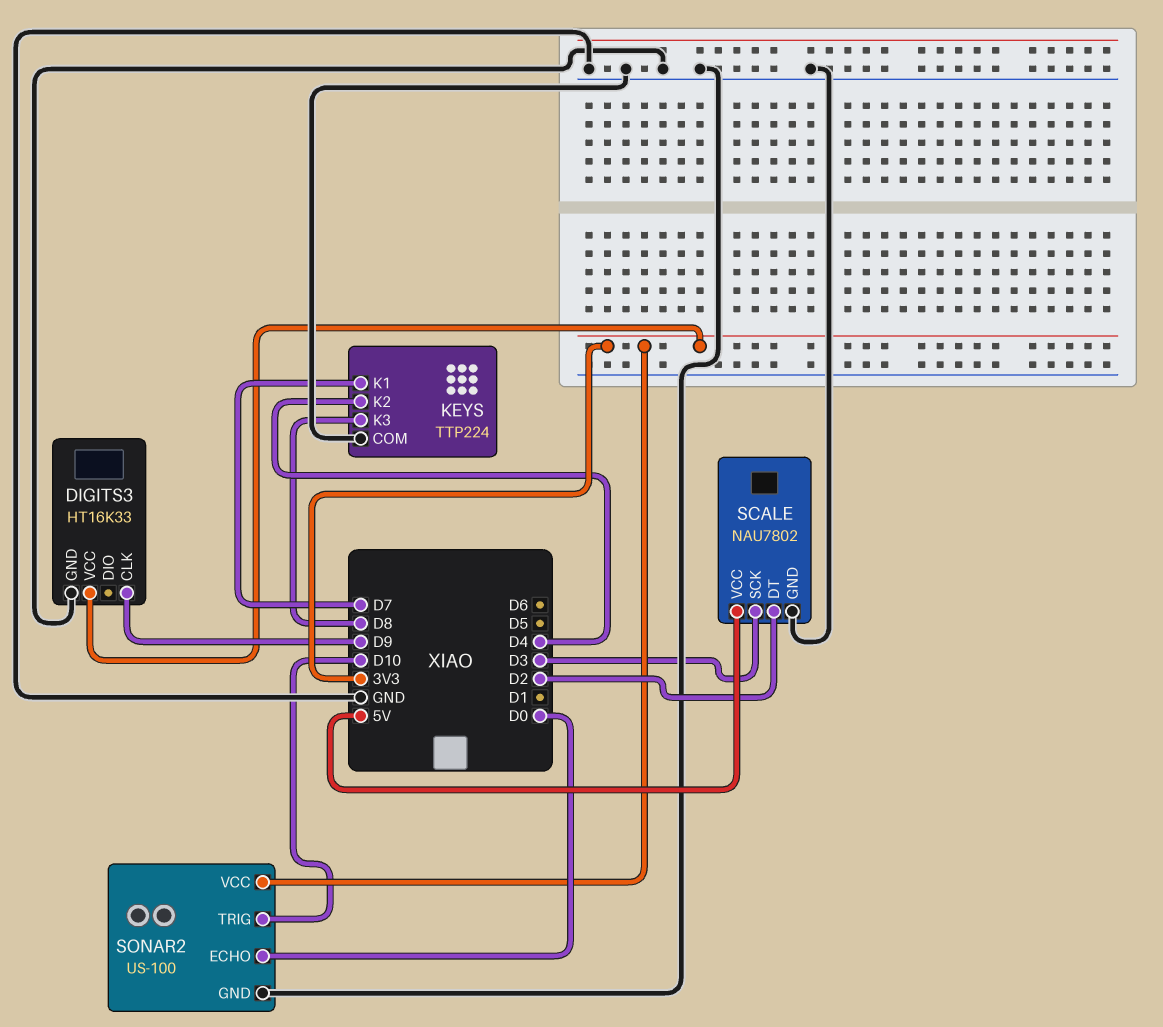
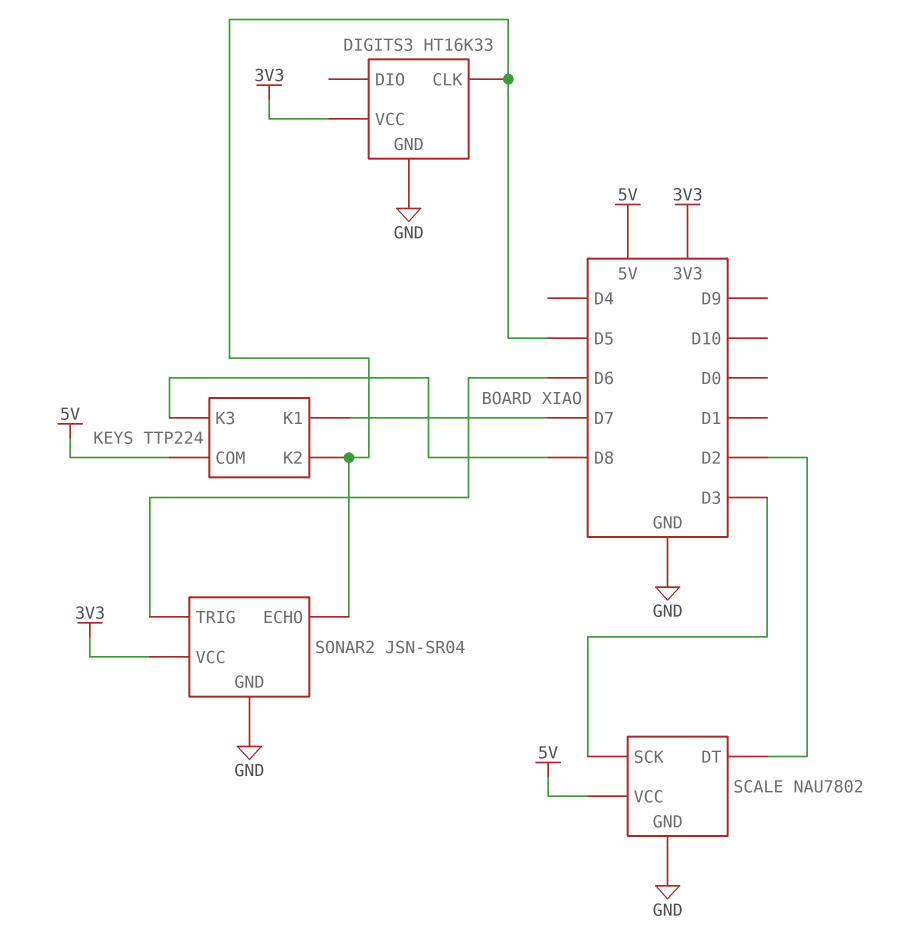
DIGITS3 pin CLK: D9 -> D5
KEYS pin COM: GND -> 5V
KEYS pin K2: D4 -> D5
SONAR2: US-100 -> JSN-SR04
SONAR2 pin ECHO: D0 -> D5
SONAR2 pin TRIG: D10 -> D6

